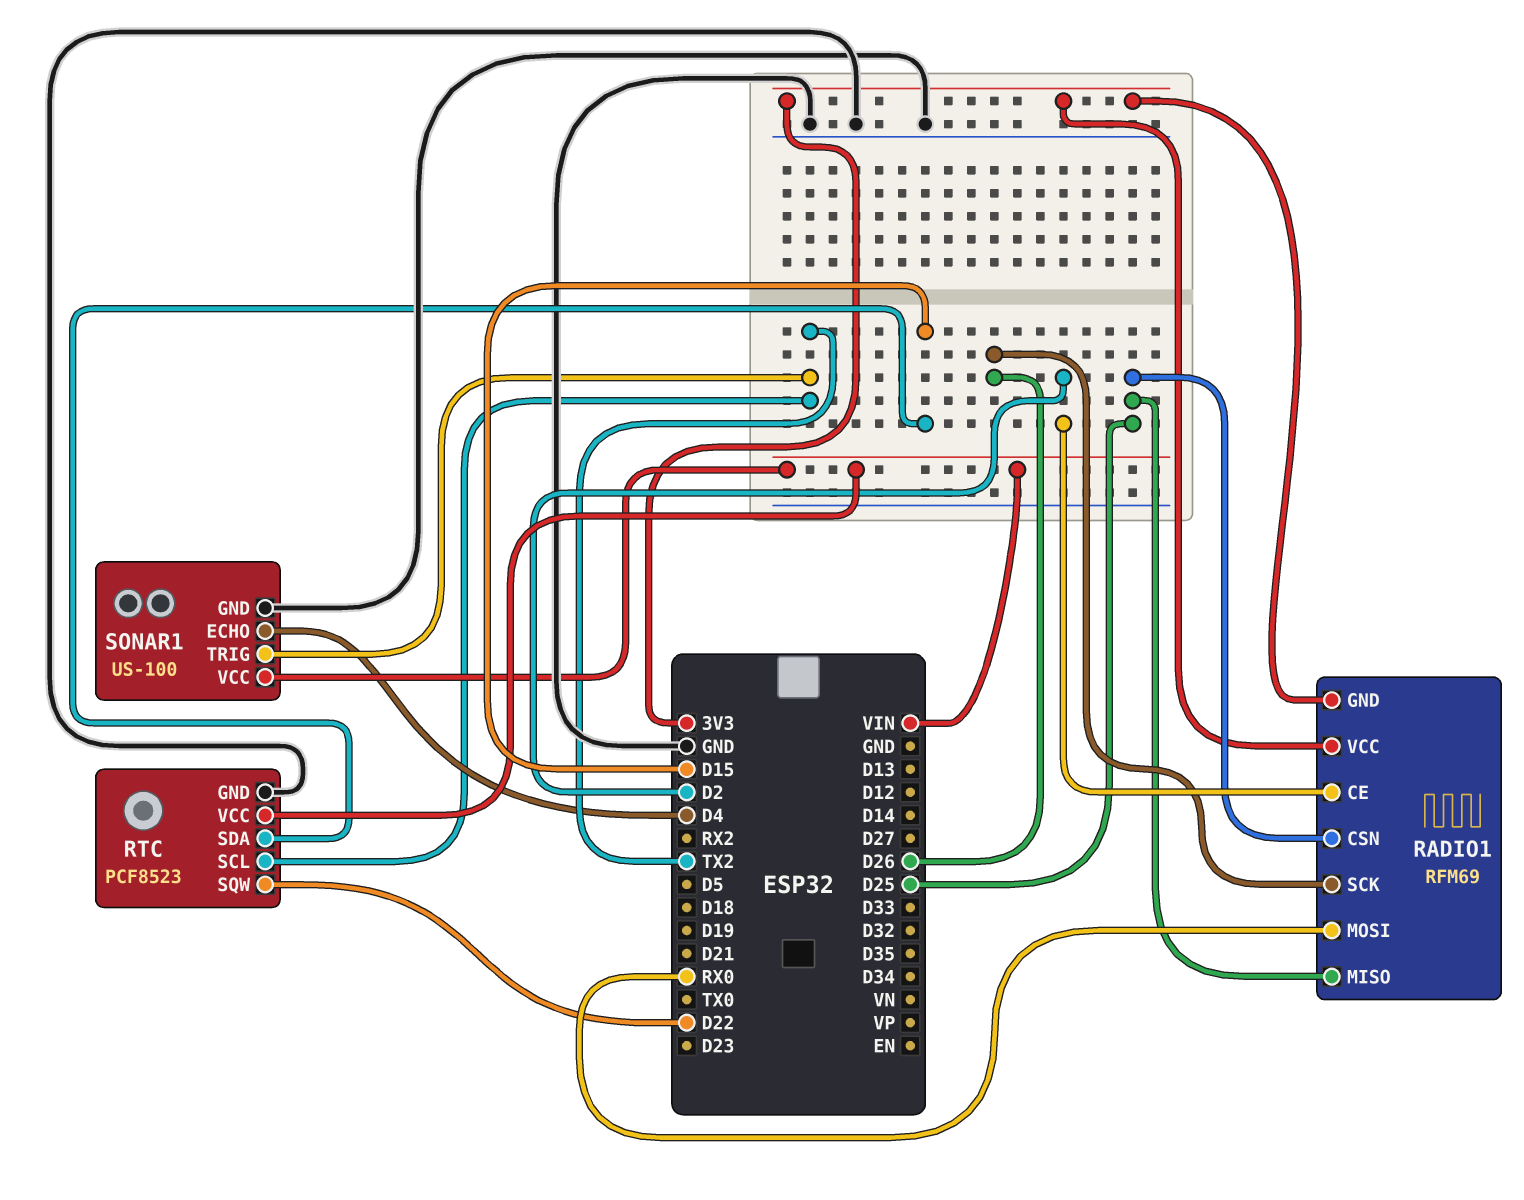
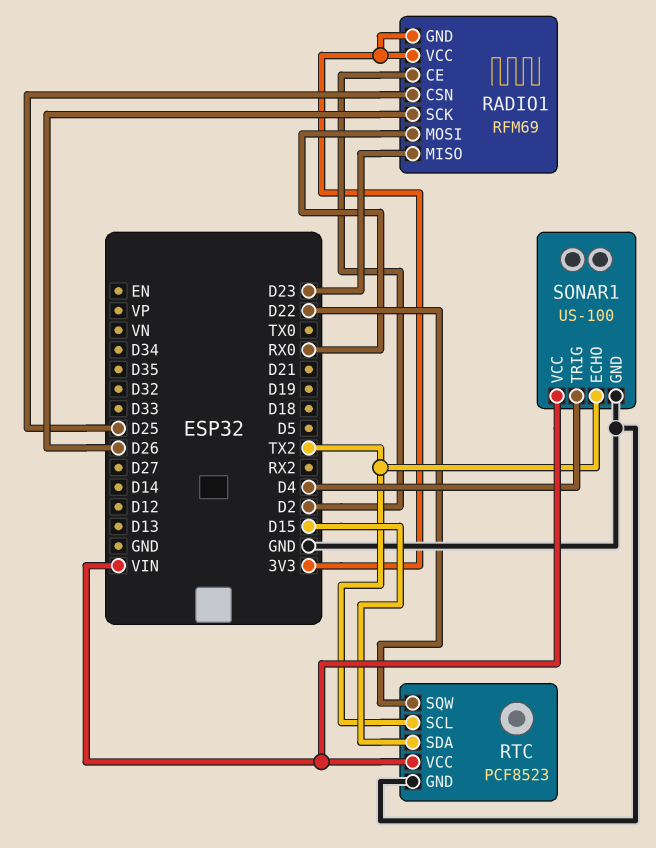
RADIO1 pin MISO: D25 -> D23
SONAR1 pin ECHO: D4 -> TX2
SONAR1 pin TRIG: TX2 -> D4

